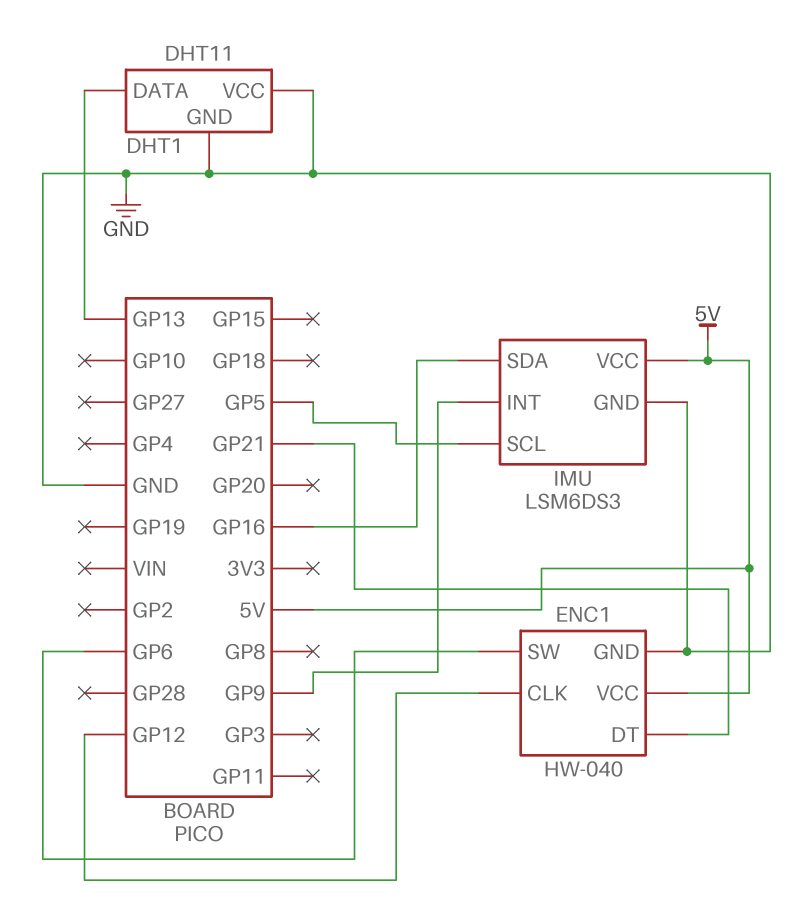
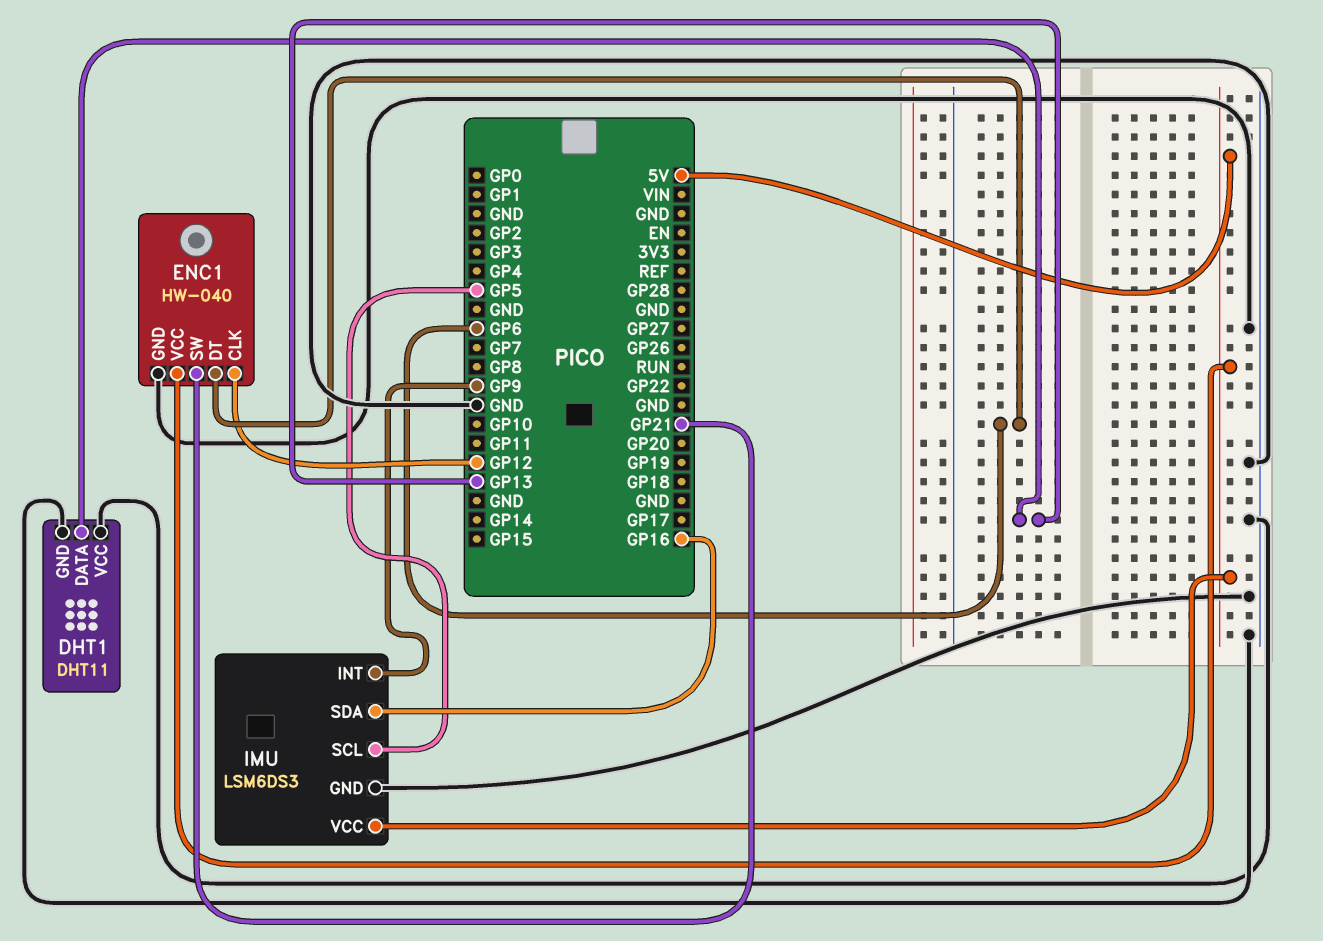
ENC1 pin DT: GP21 -> GP6
ENC1 pin SW: GP6 -> GP21

